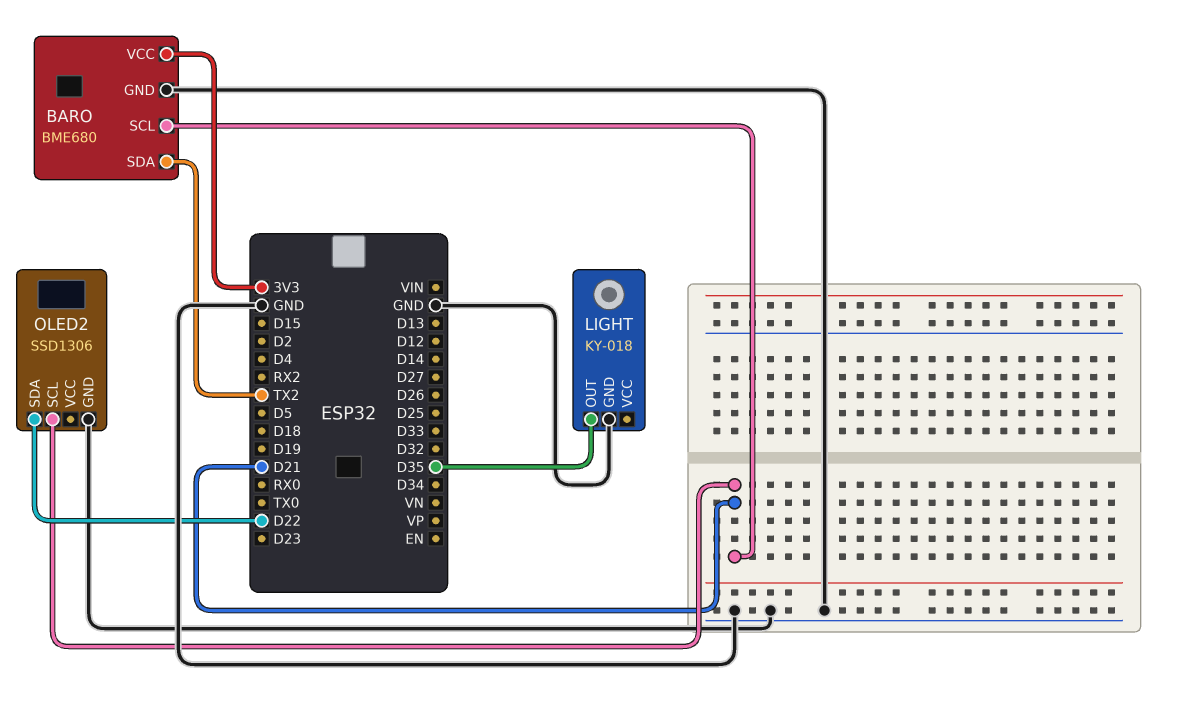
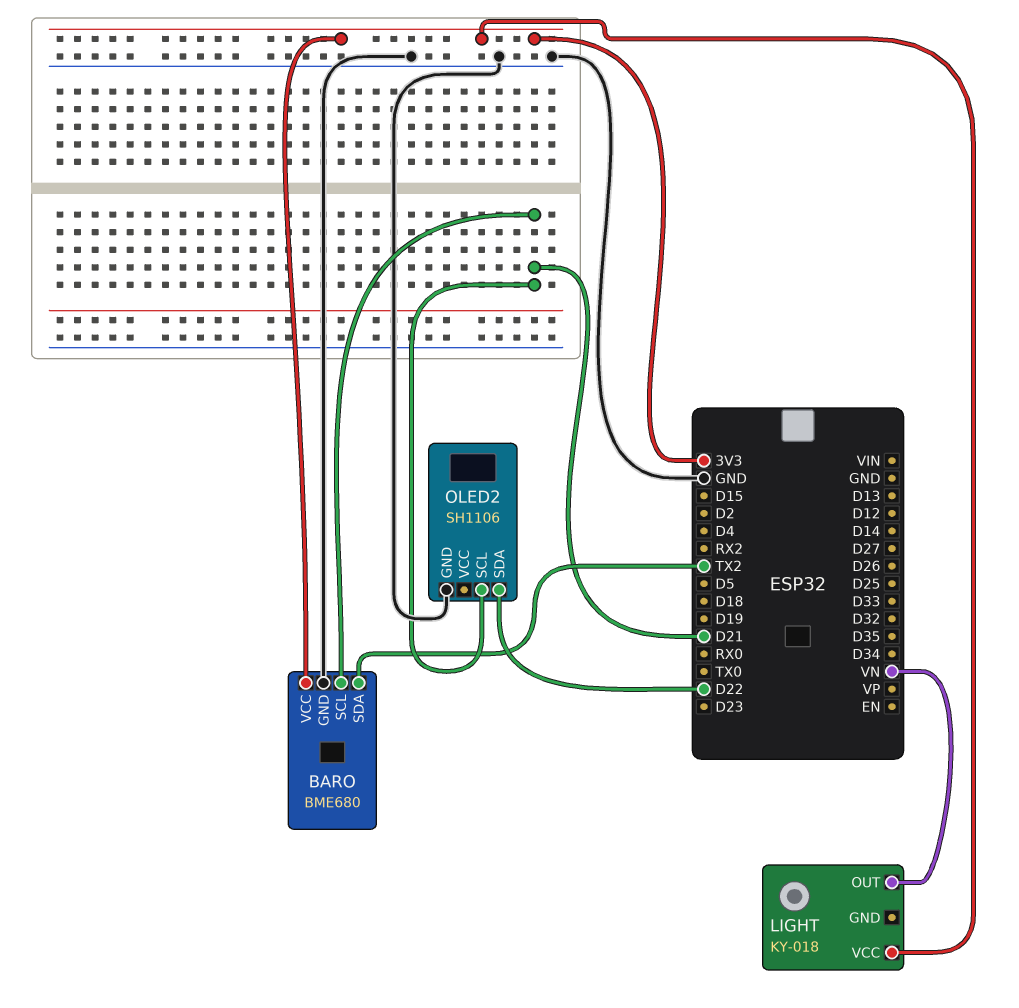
LIGHT pin GND: GND -> none
LIGHT pin OUT: D35 -> VN
LIGHT pin VCC: none -> 3V3
OLED2: SSD1306 -> SH1106

